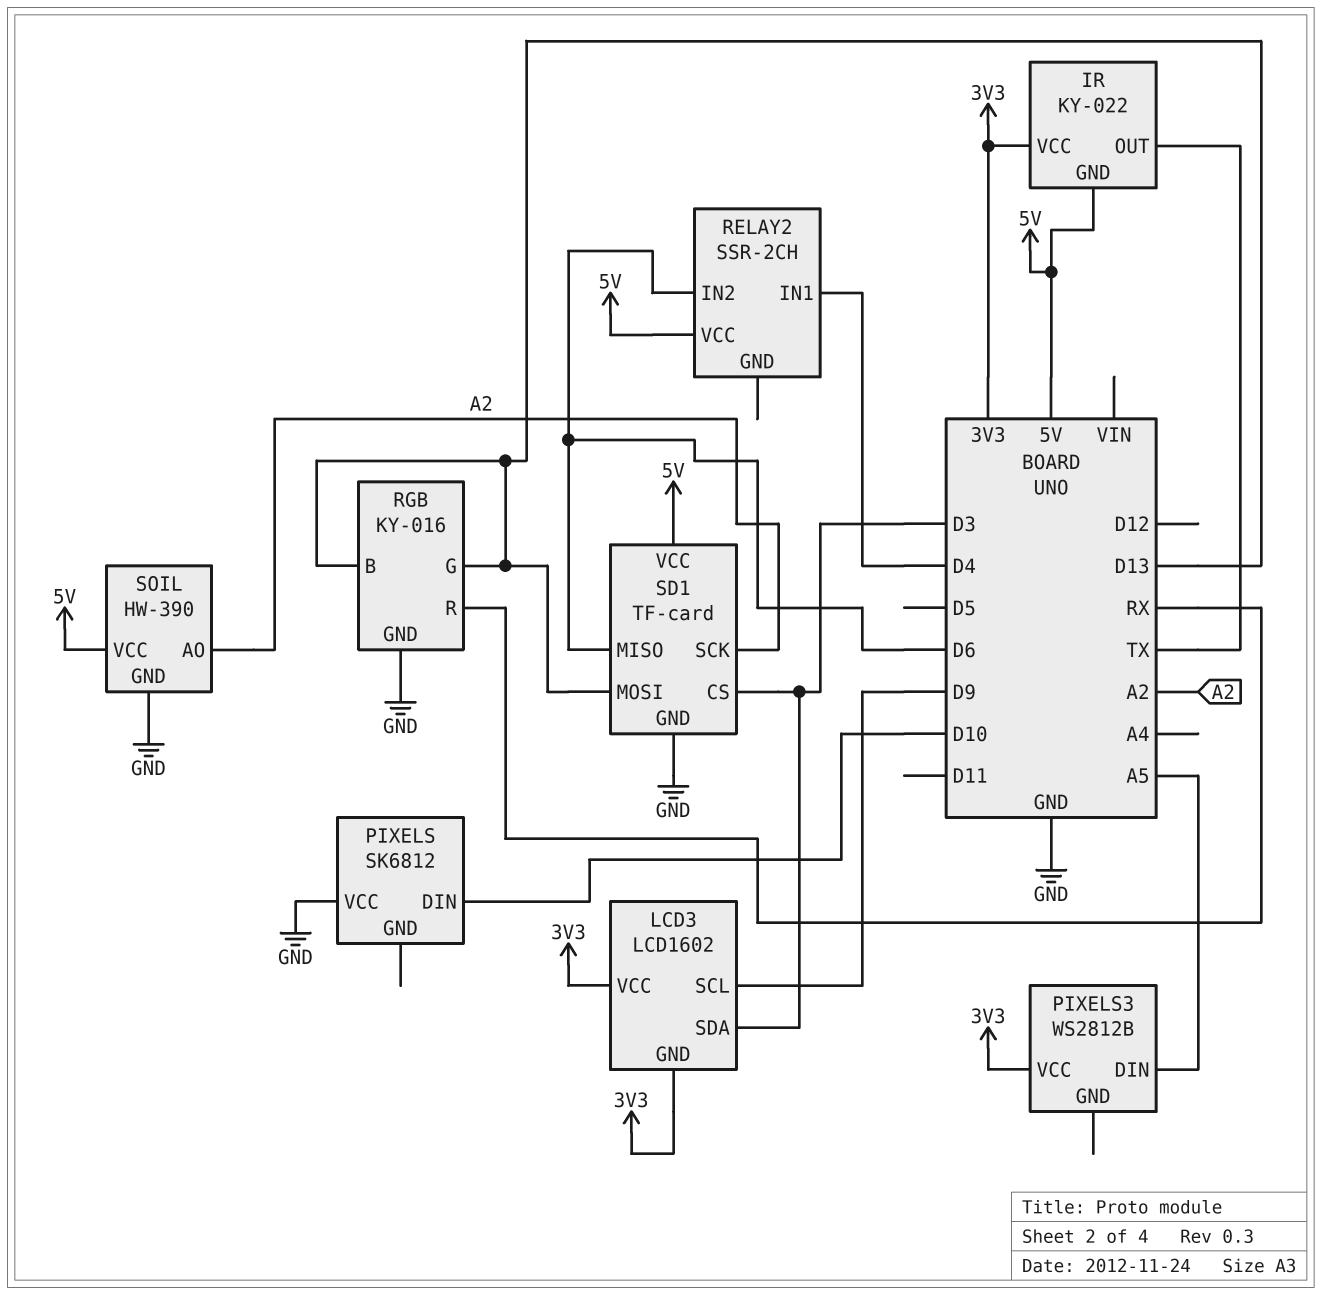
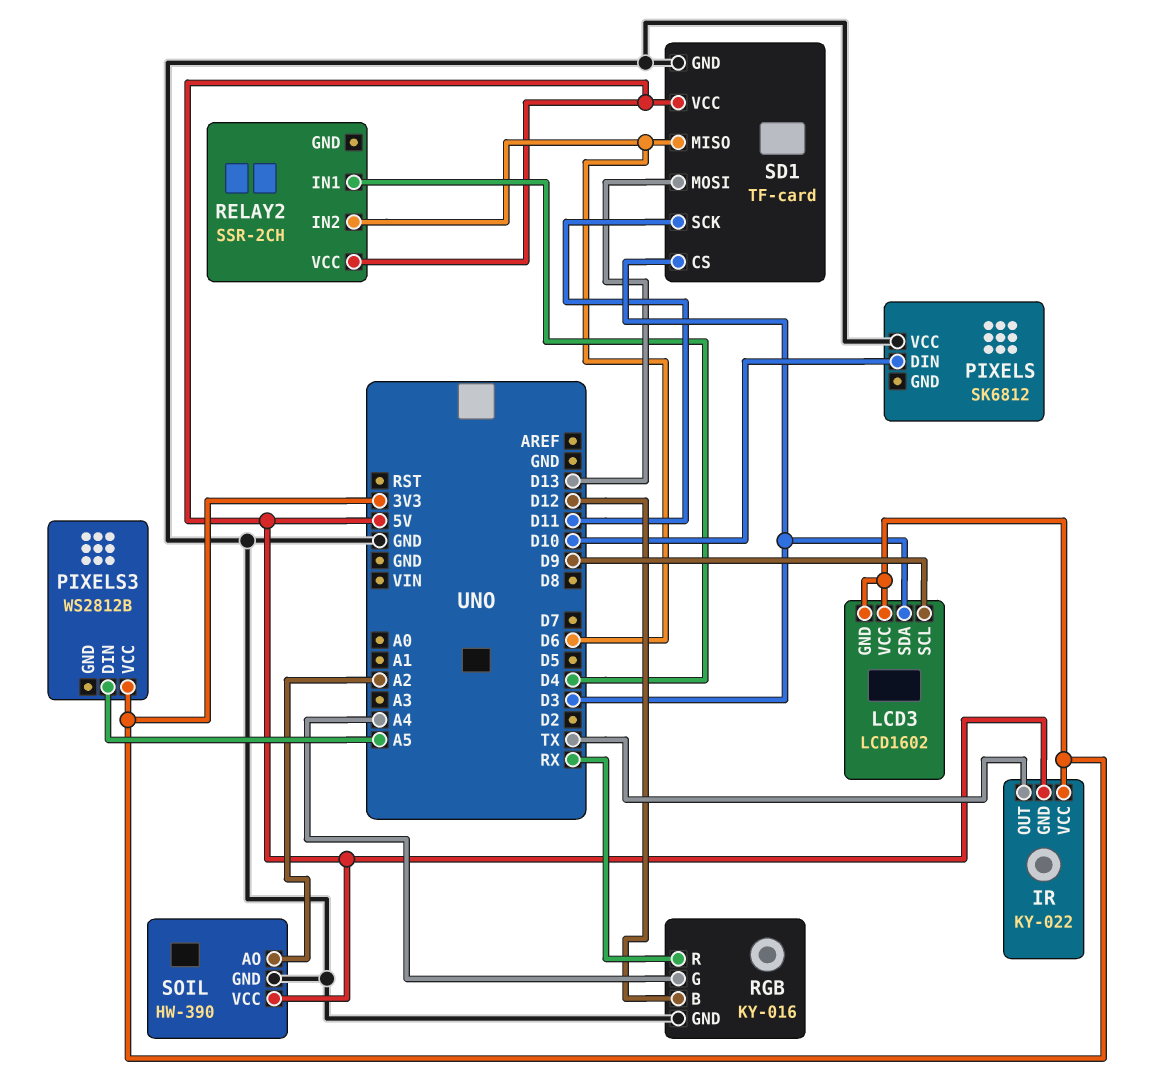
RGB pin B: D13 -> D12
RGB pin G: D13 -> A4
SD1 pin SCK: A2 -> D11

